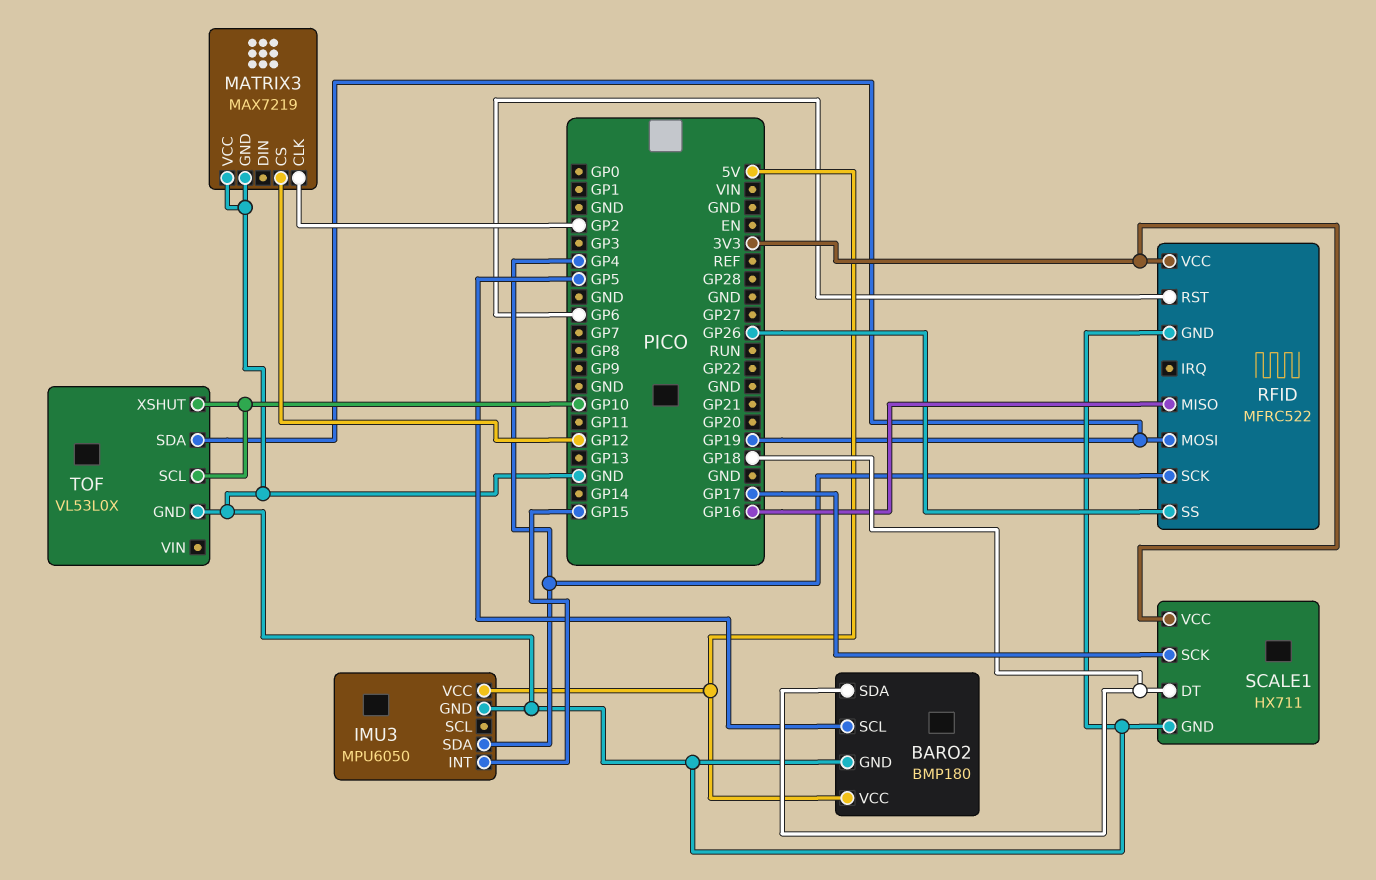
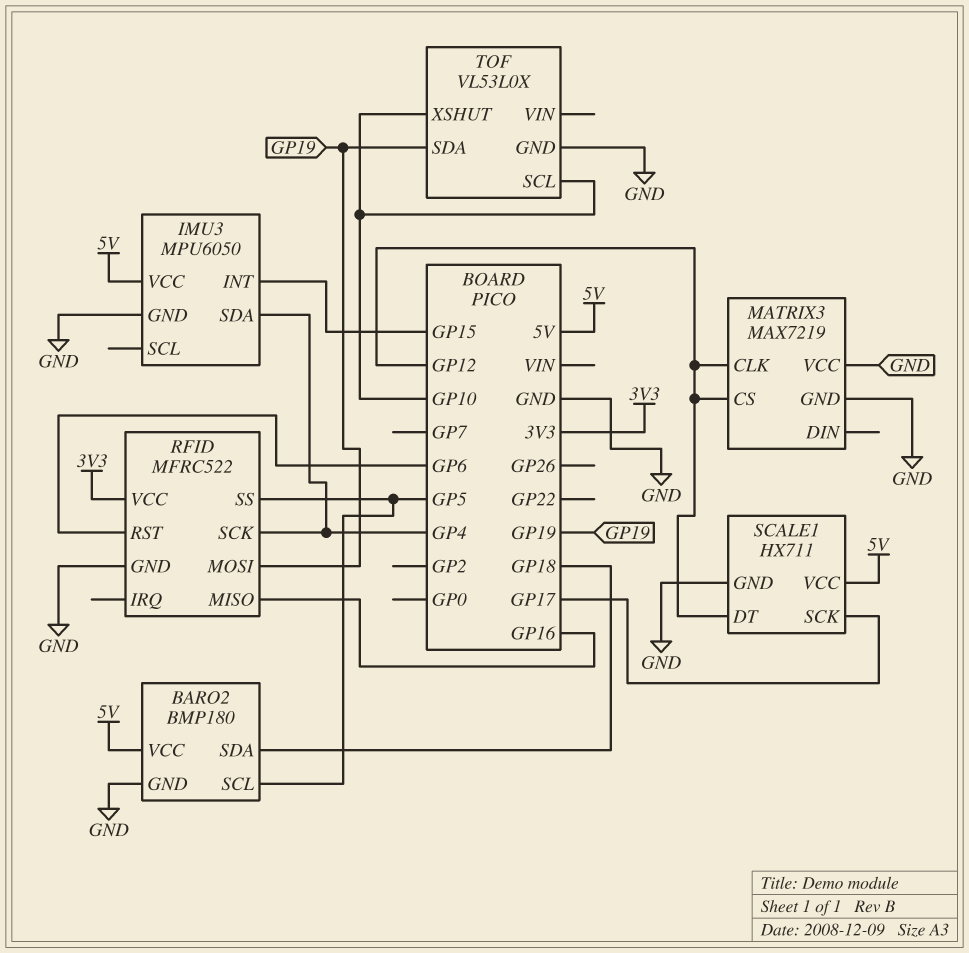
MATRIX3 pin CLK: GP2 -> GP12
RFID pin SS: GP26 -> GP5
SCALE1 pin DT: GP18 -> GP12
SCALE1 pin VCC: 3V3 -> 5V

